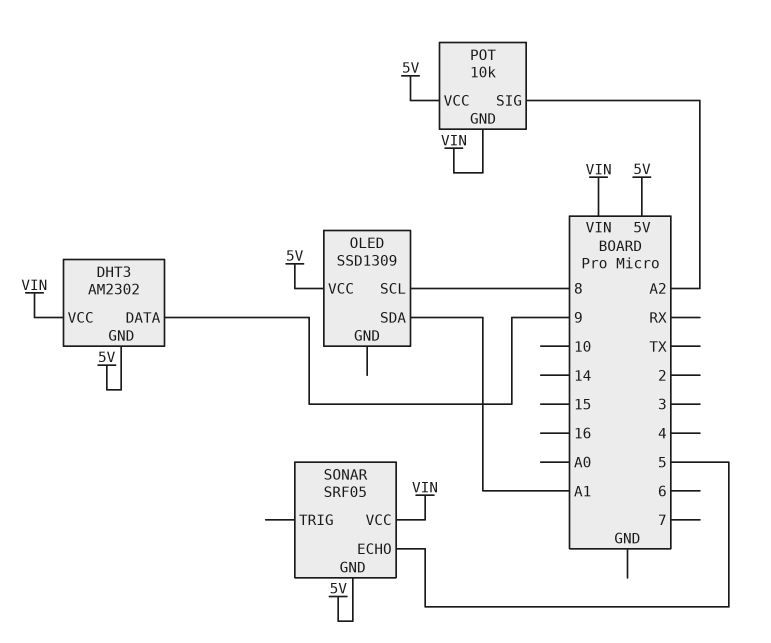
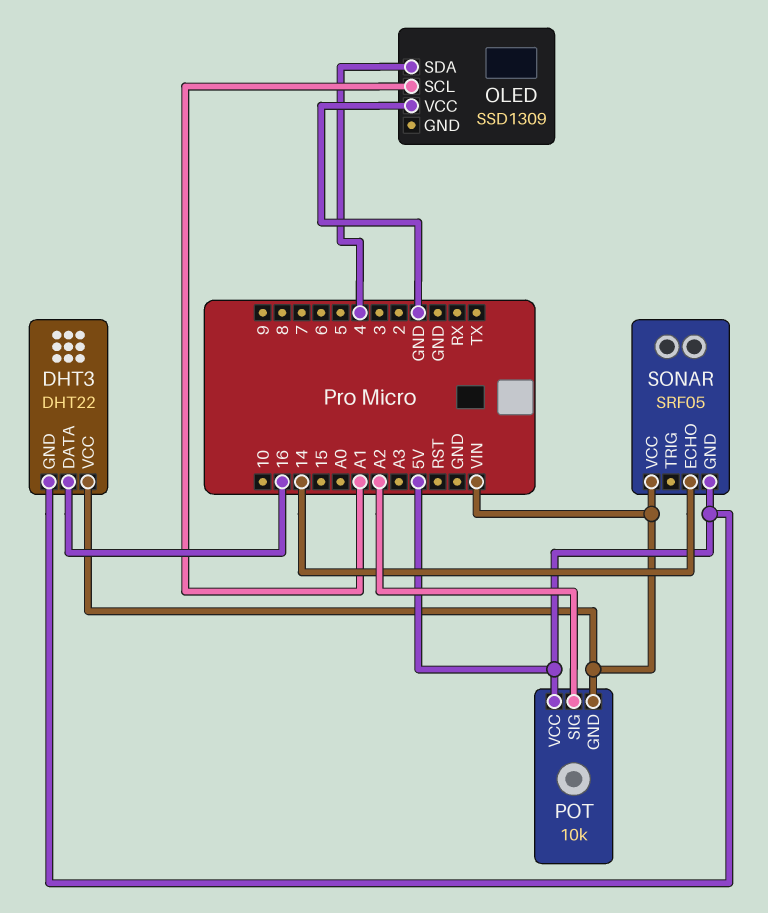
DHT3: AM2302 -> DHT22
DHT3 pin DATA: 9 -> 16
OLED pin SCL: 8 -> A1
OLED pin SDA: A1 -> 4
OLED pin VCC: 5V -> GND
SONAR pin ECHO: 5 -> 14

